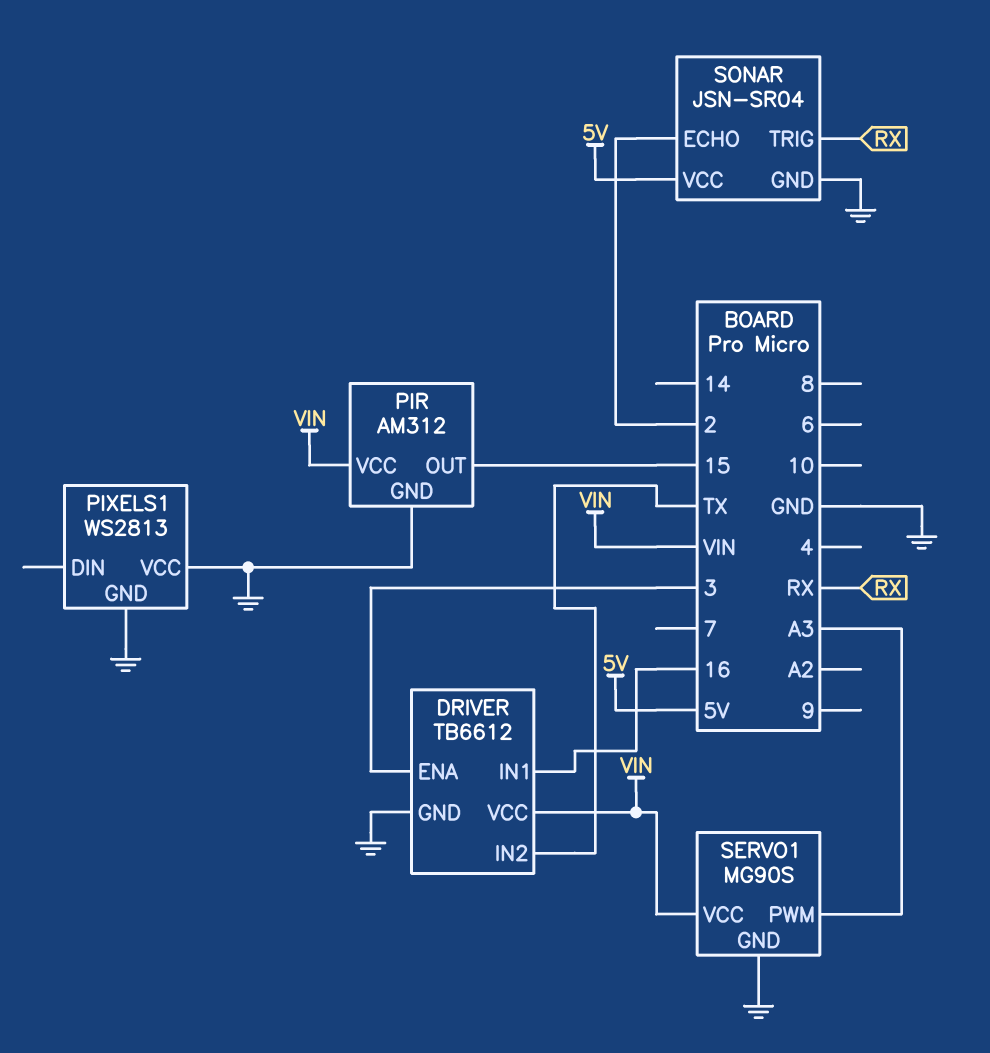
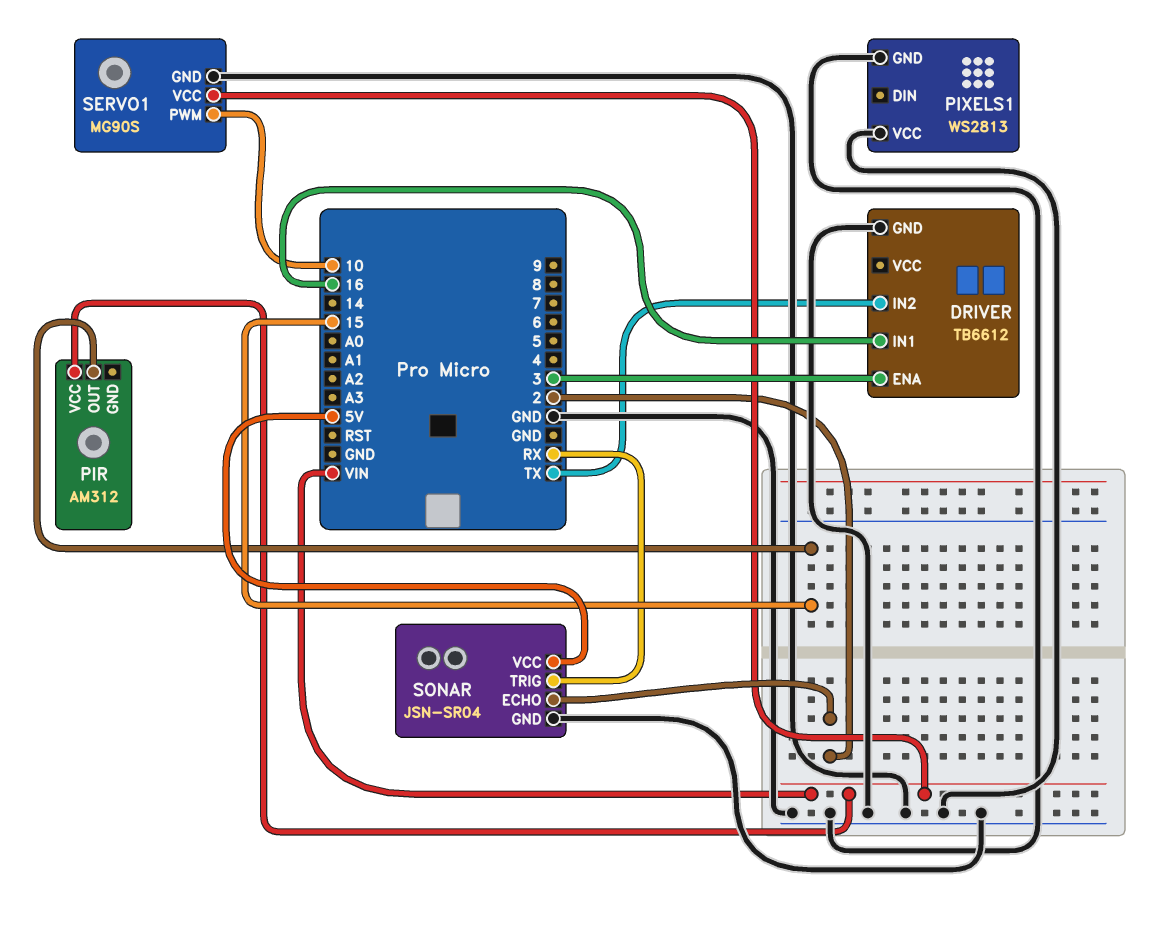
DRIVER pin VCC: VIN -> none
PIR pin GND: GND -> none
SERVO1 pin PWM: A3 -> 10

